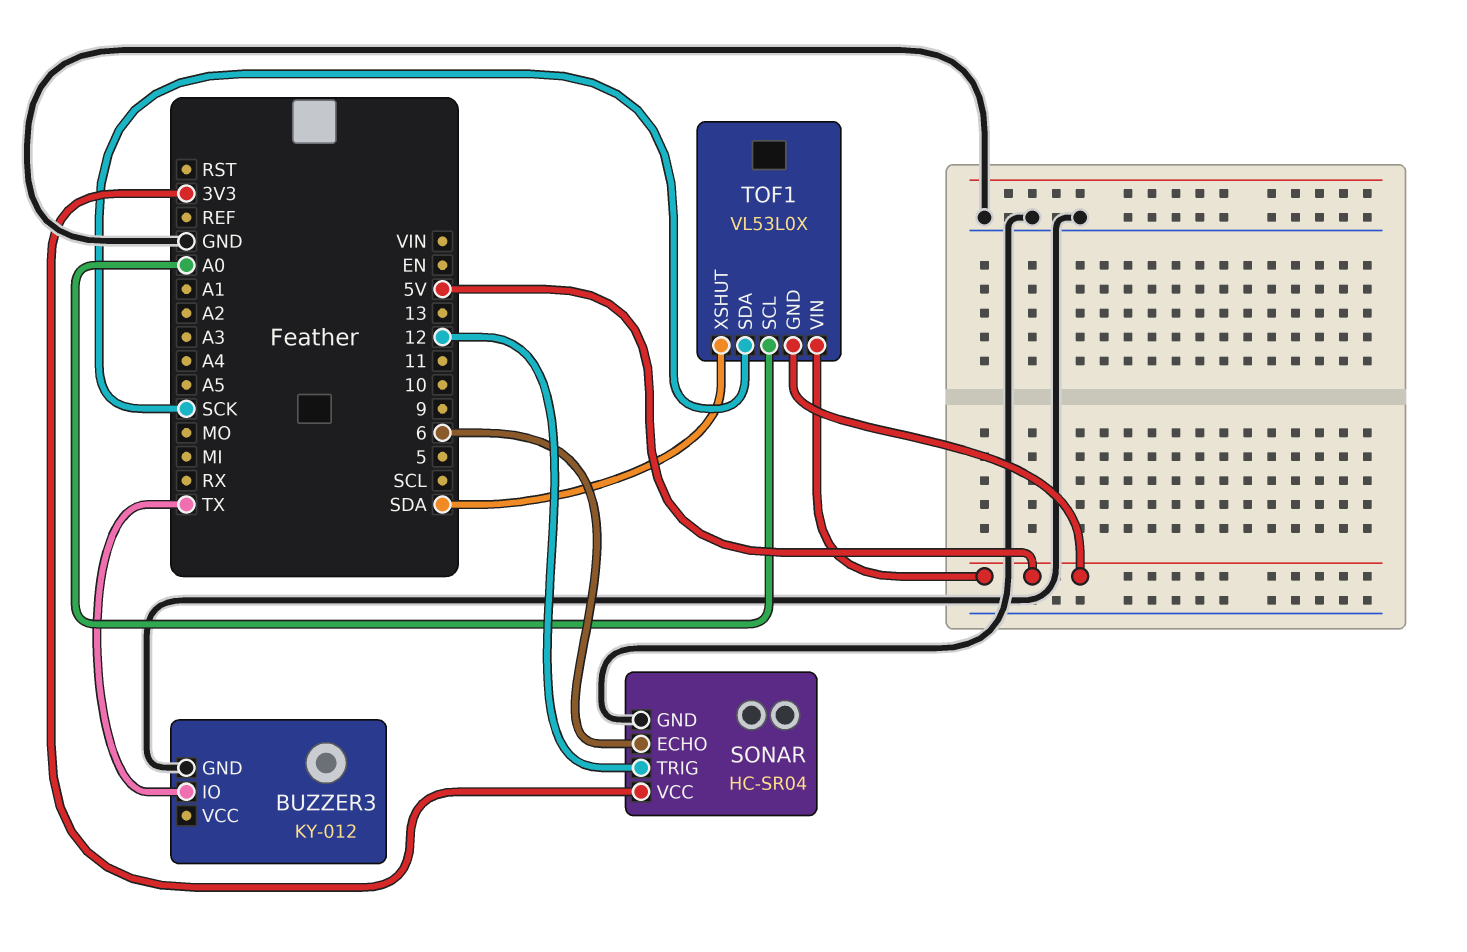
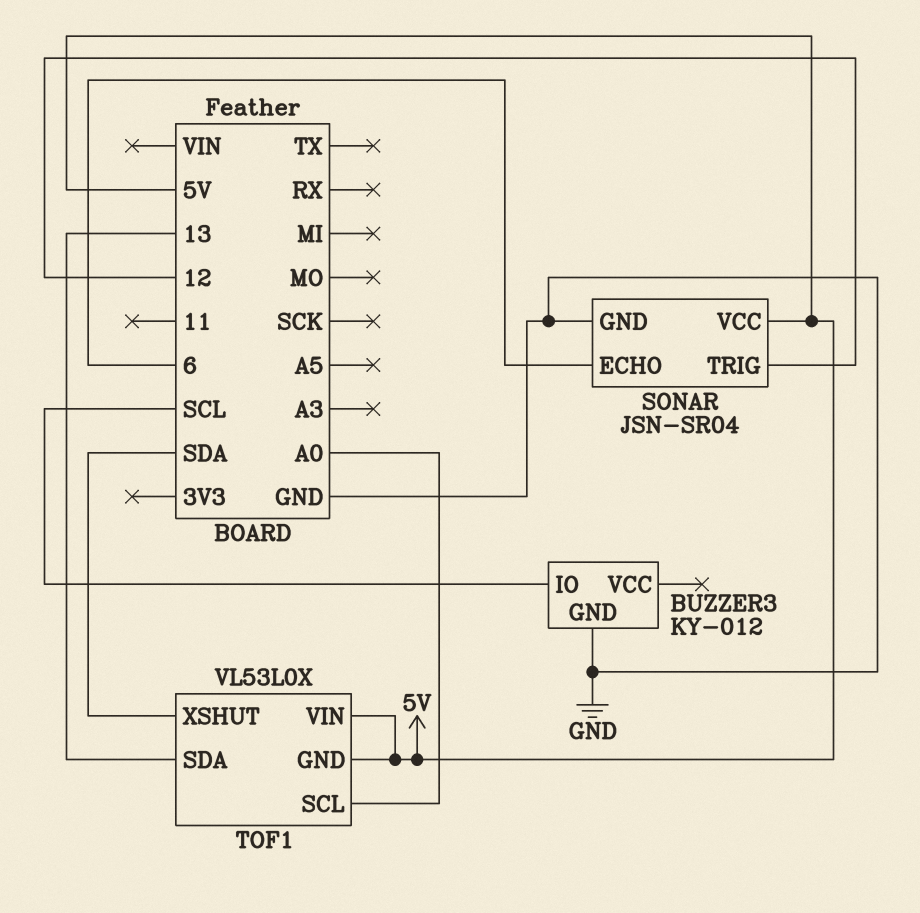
BUZZER3 pin IO: TX -> SCL
SONAR: HC-SR04 -> JSN-SR04
SONAR pin VCC: 3V3 -> 5V
TOF1 pin SDA: SCK -> 13

